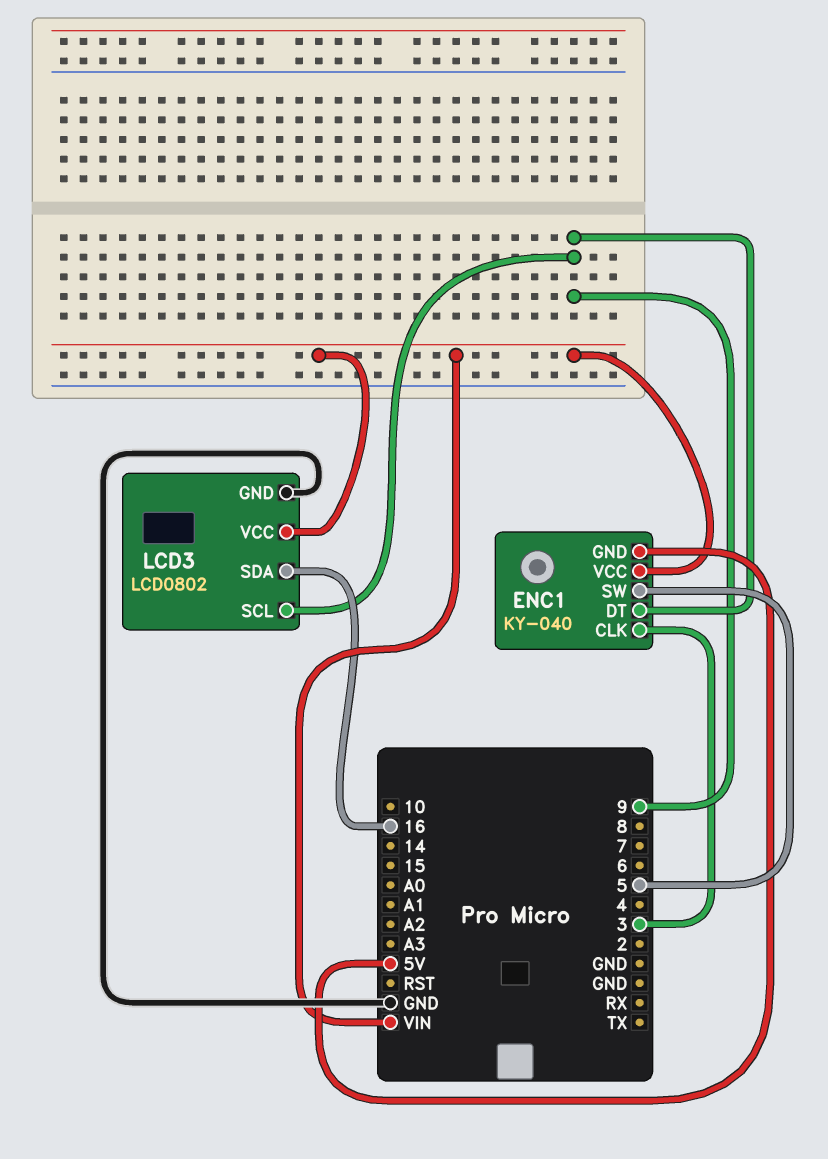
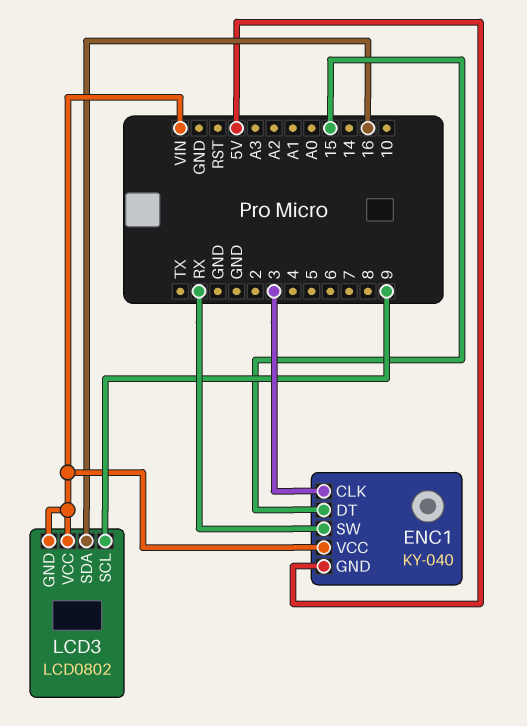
ENC1 pin DT: 9 -> 15
ENC1 pin SW: 5 -> RX
LCD3 pin GND: GND -> VIN

